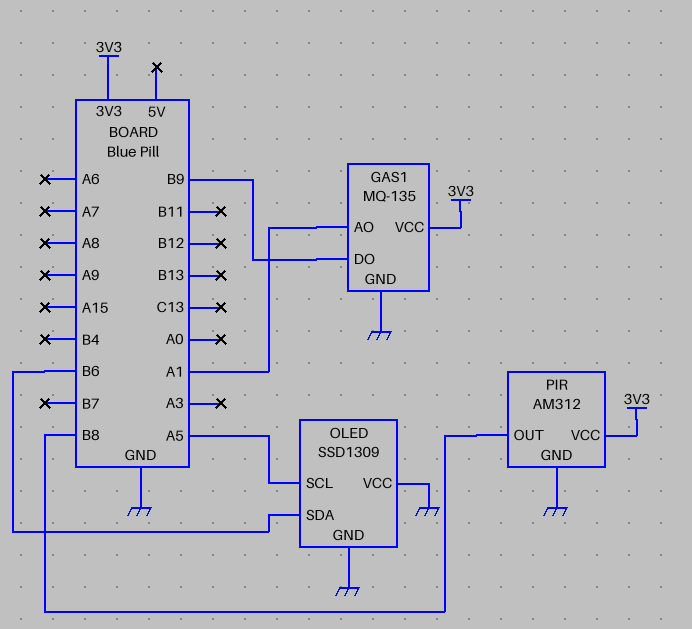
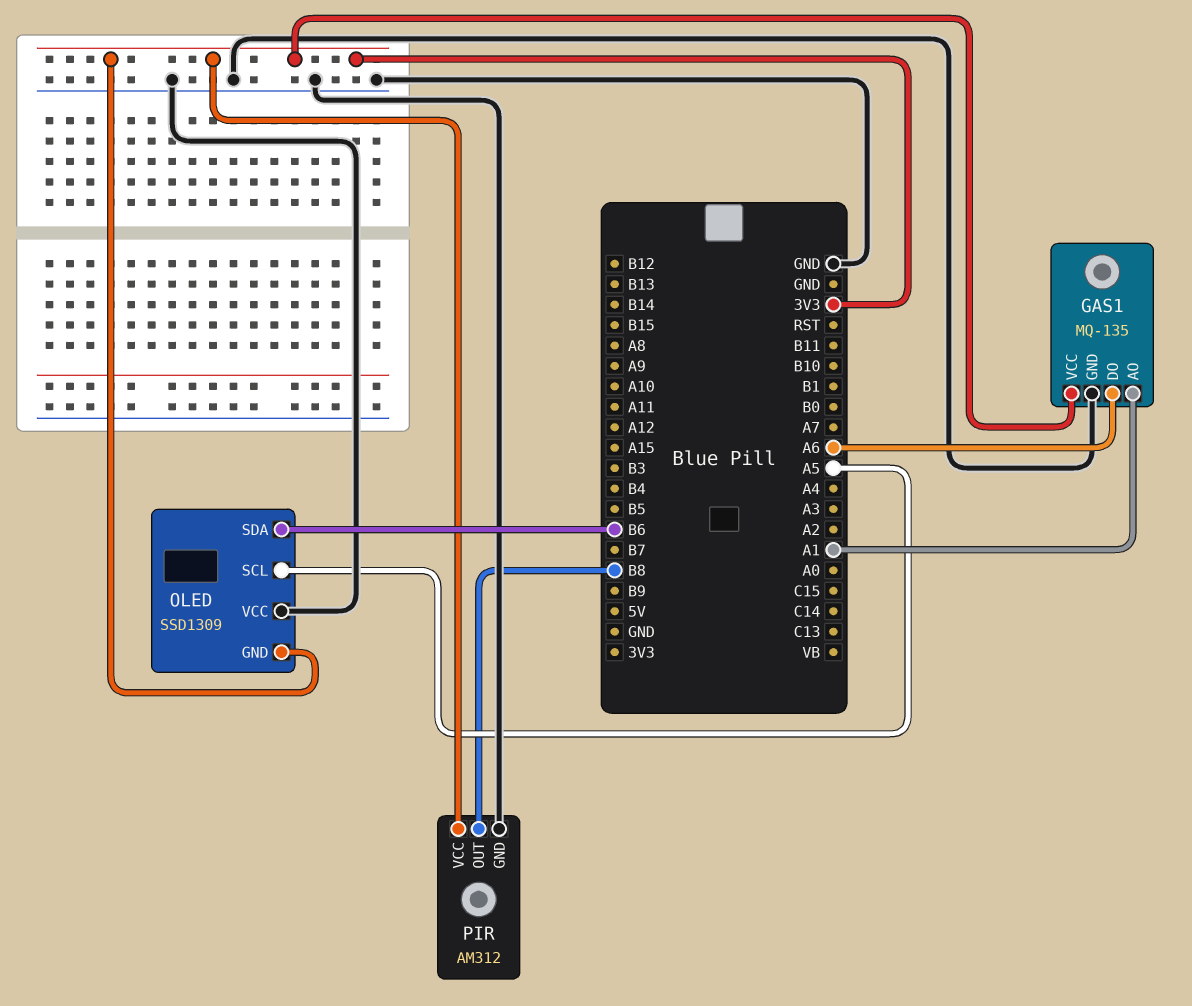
GAS1 pin DO: B9 -> A6
OLED pin GND: GND -> 3V3

